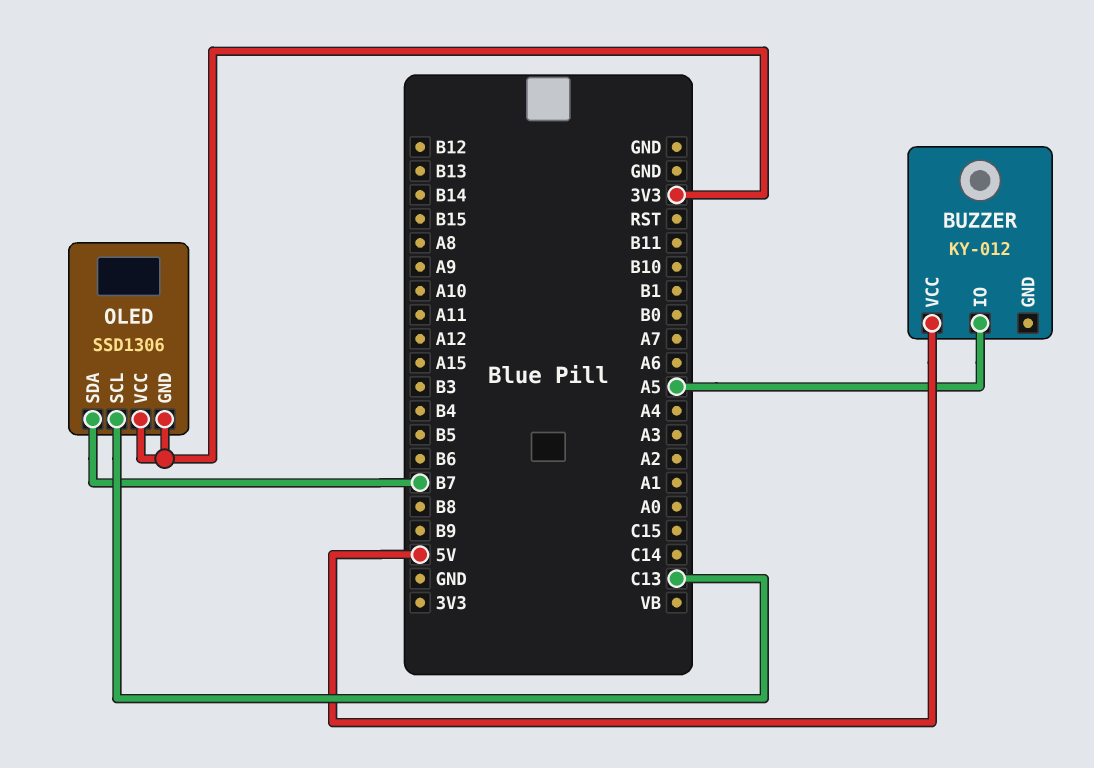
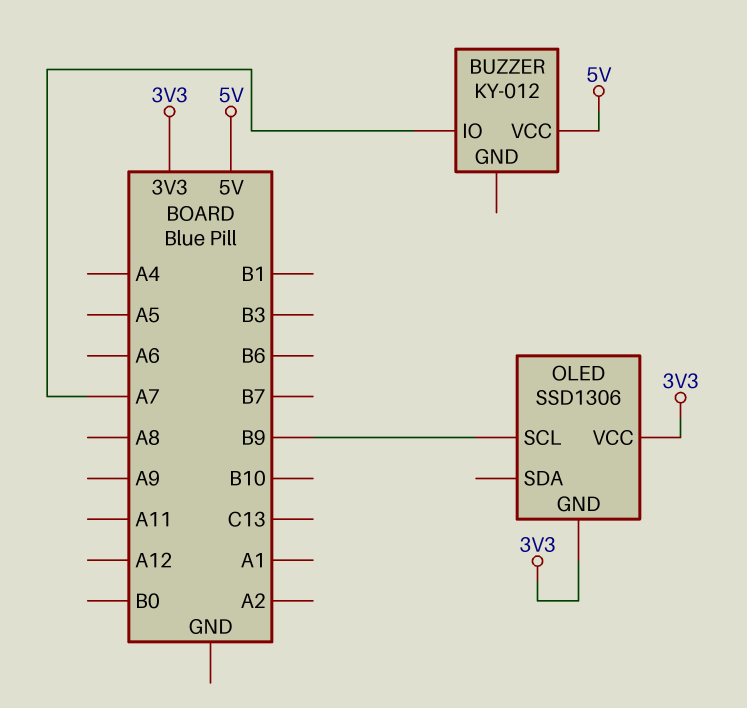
BUZZER pin IO: A5 -> A7
OLED pin SCL: C13 -> B9
OLED pin SDA: B7 -> none

